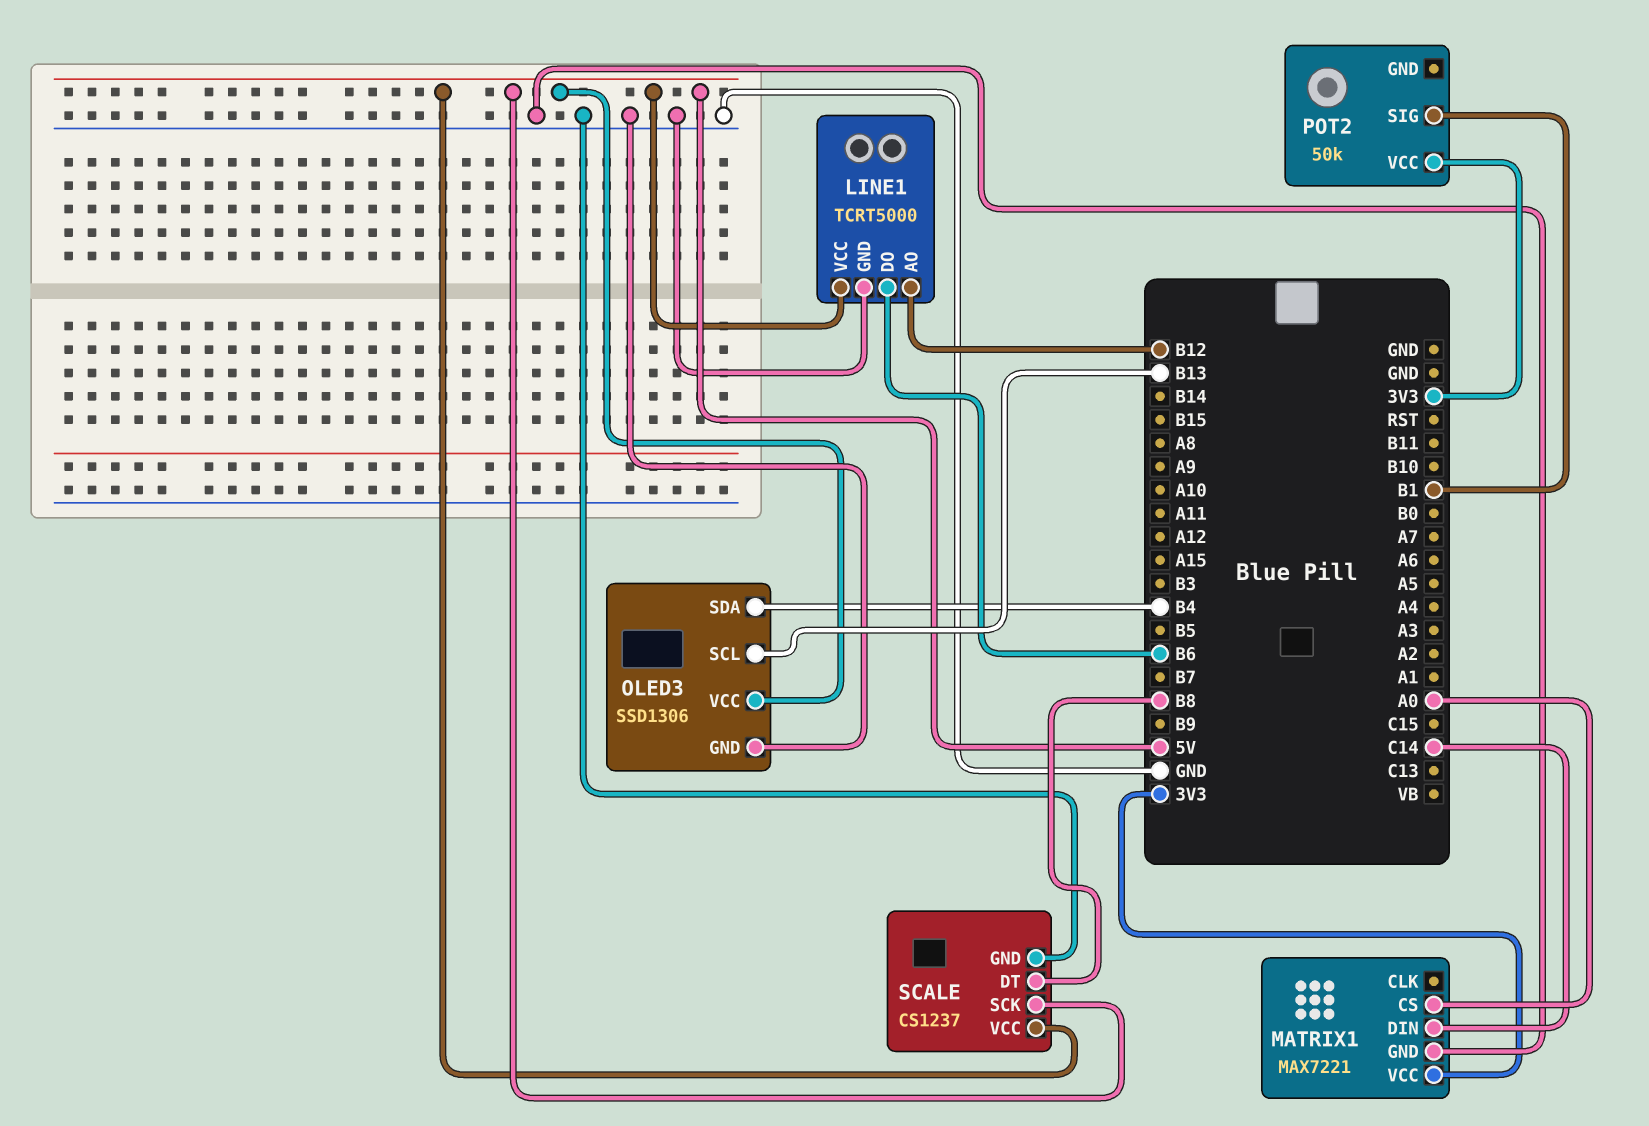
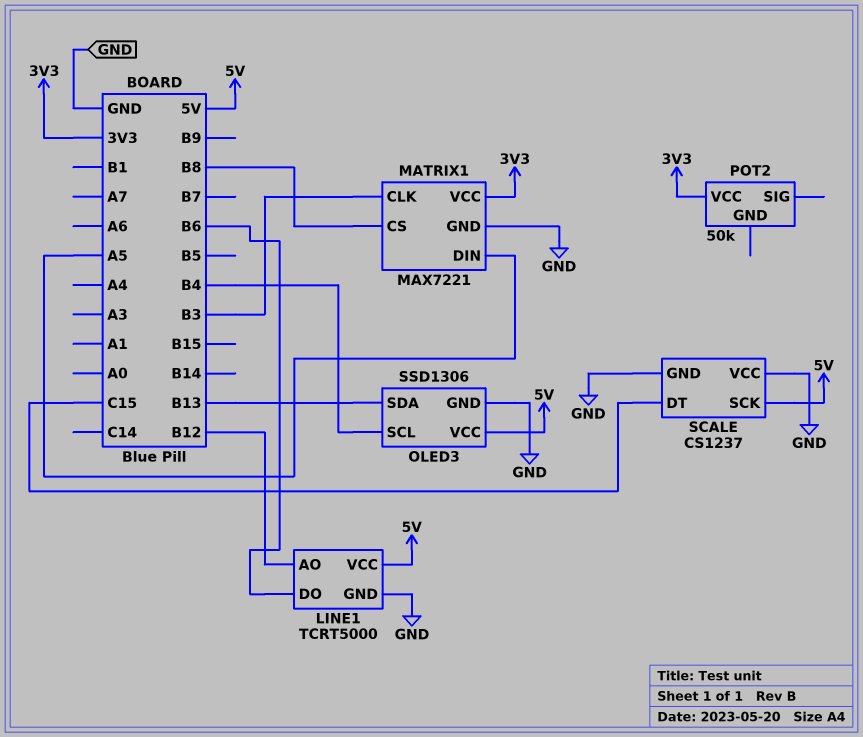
MATRIX1 pin CLK: none -> B3
MATRIX1 pin CS: A0 -> B8
MATRIX1 pin DIN: C14 -> A5
OLED3 pin SCL: B13 -> B4
OLED3 pin SDA: B4 -> B13
POT2 pin SIG: B1 -> none
SCALE pin DT: B8 -> C15
SCALE pin VCC: 5V -> GND

